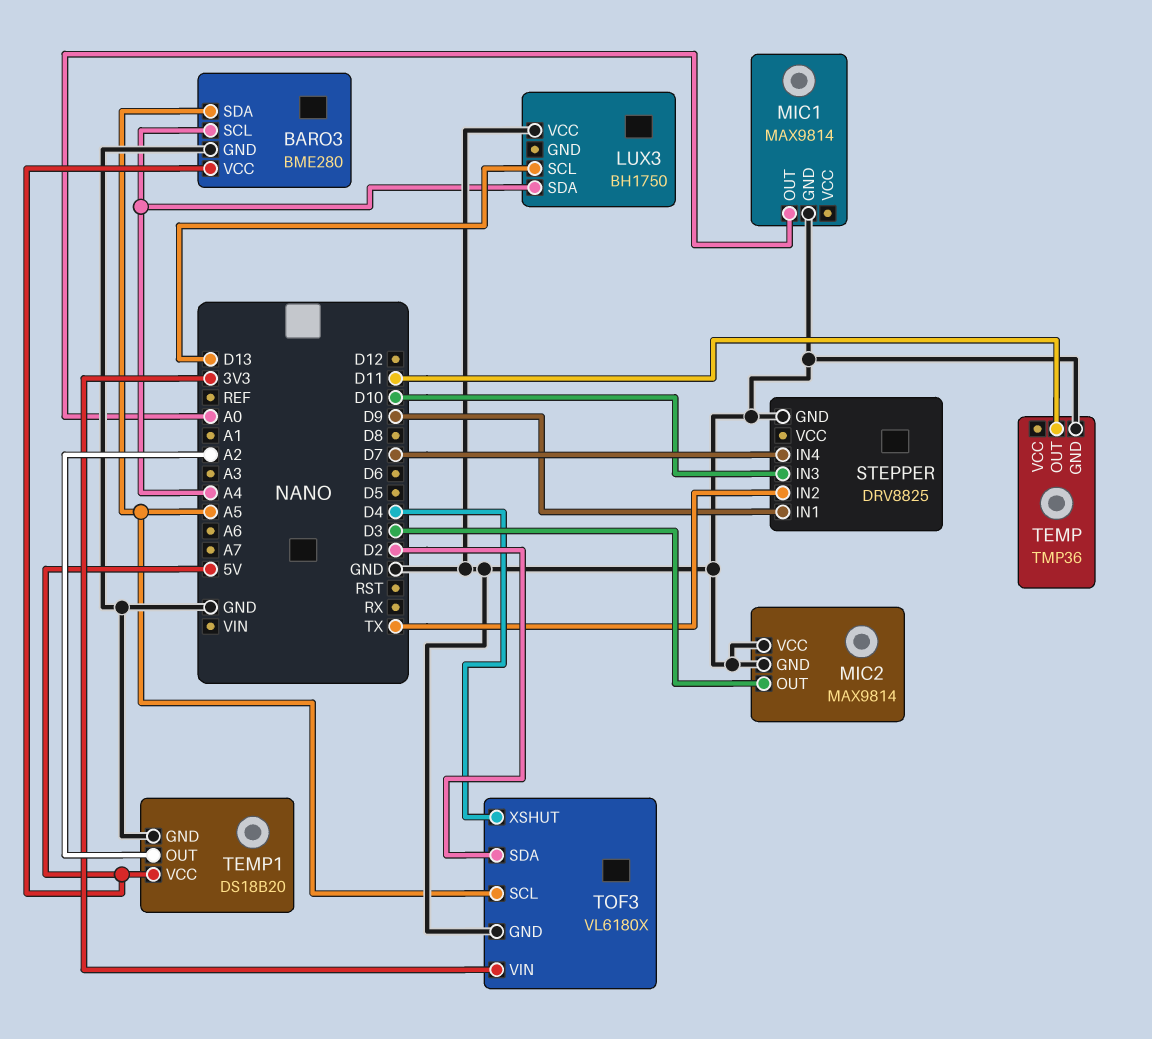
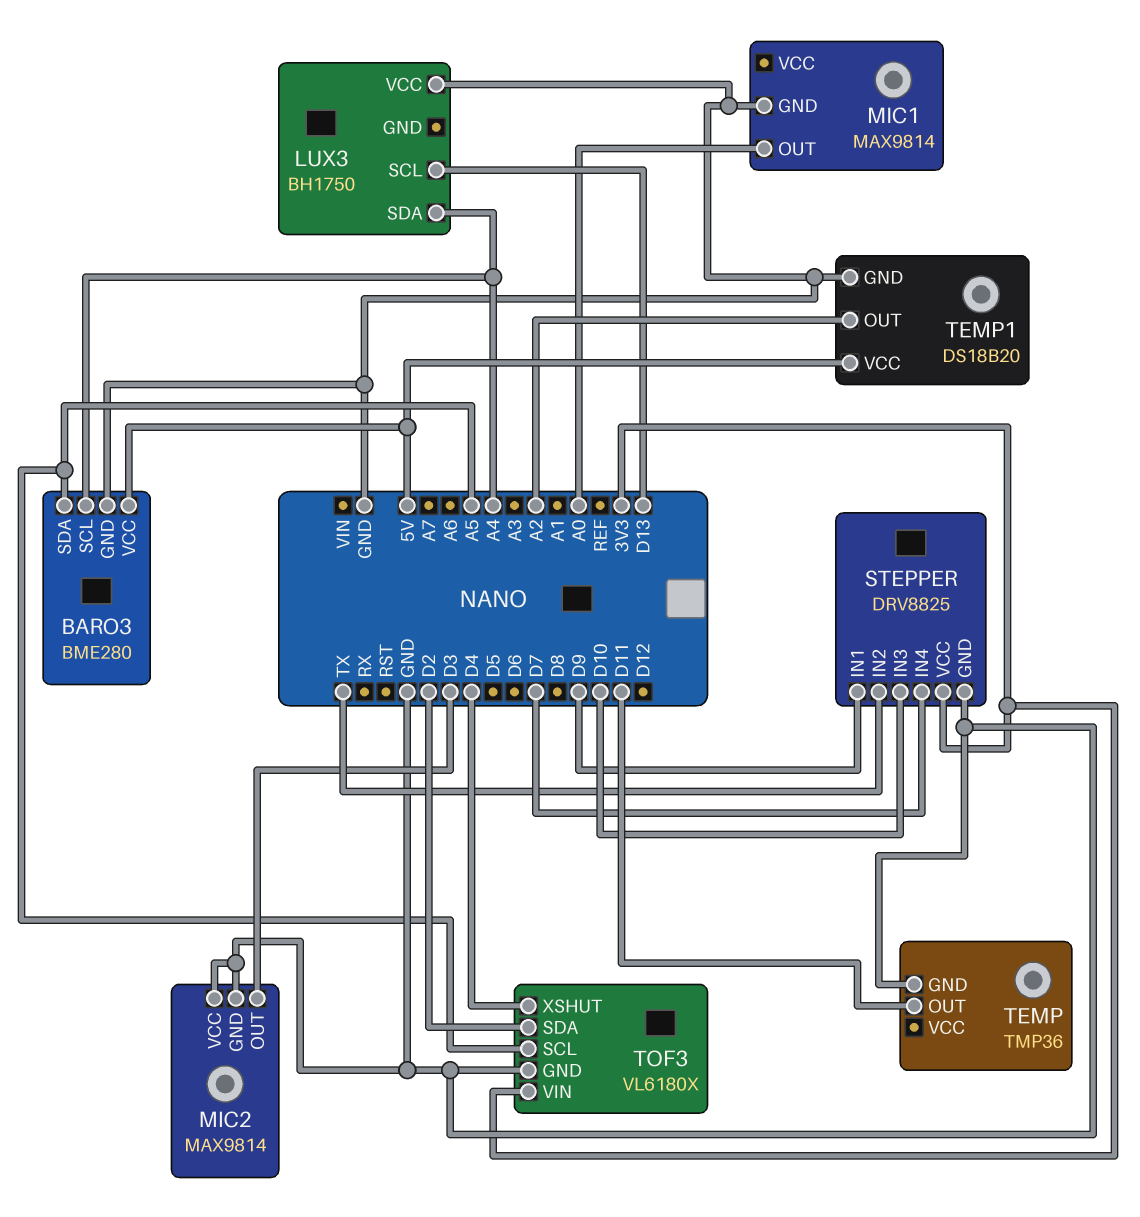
STEPPER pin VCC: none -> 3V3

